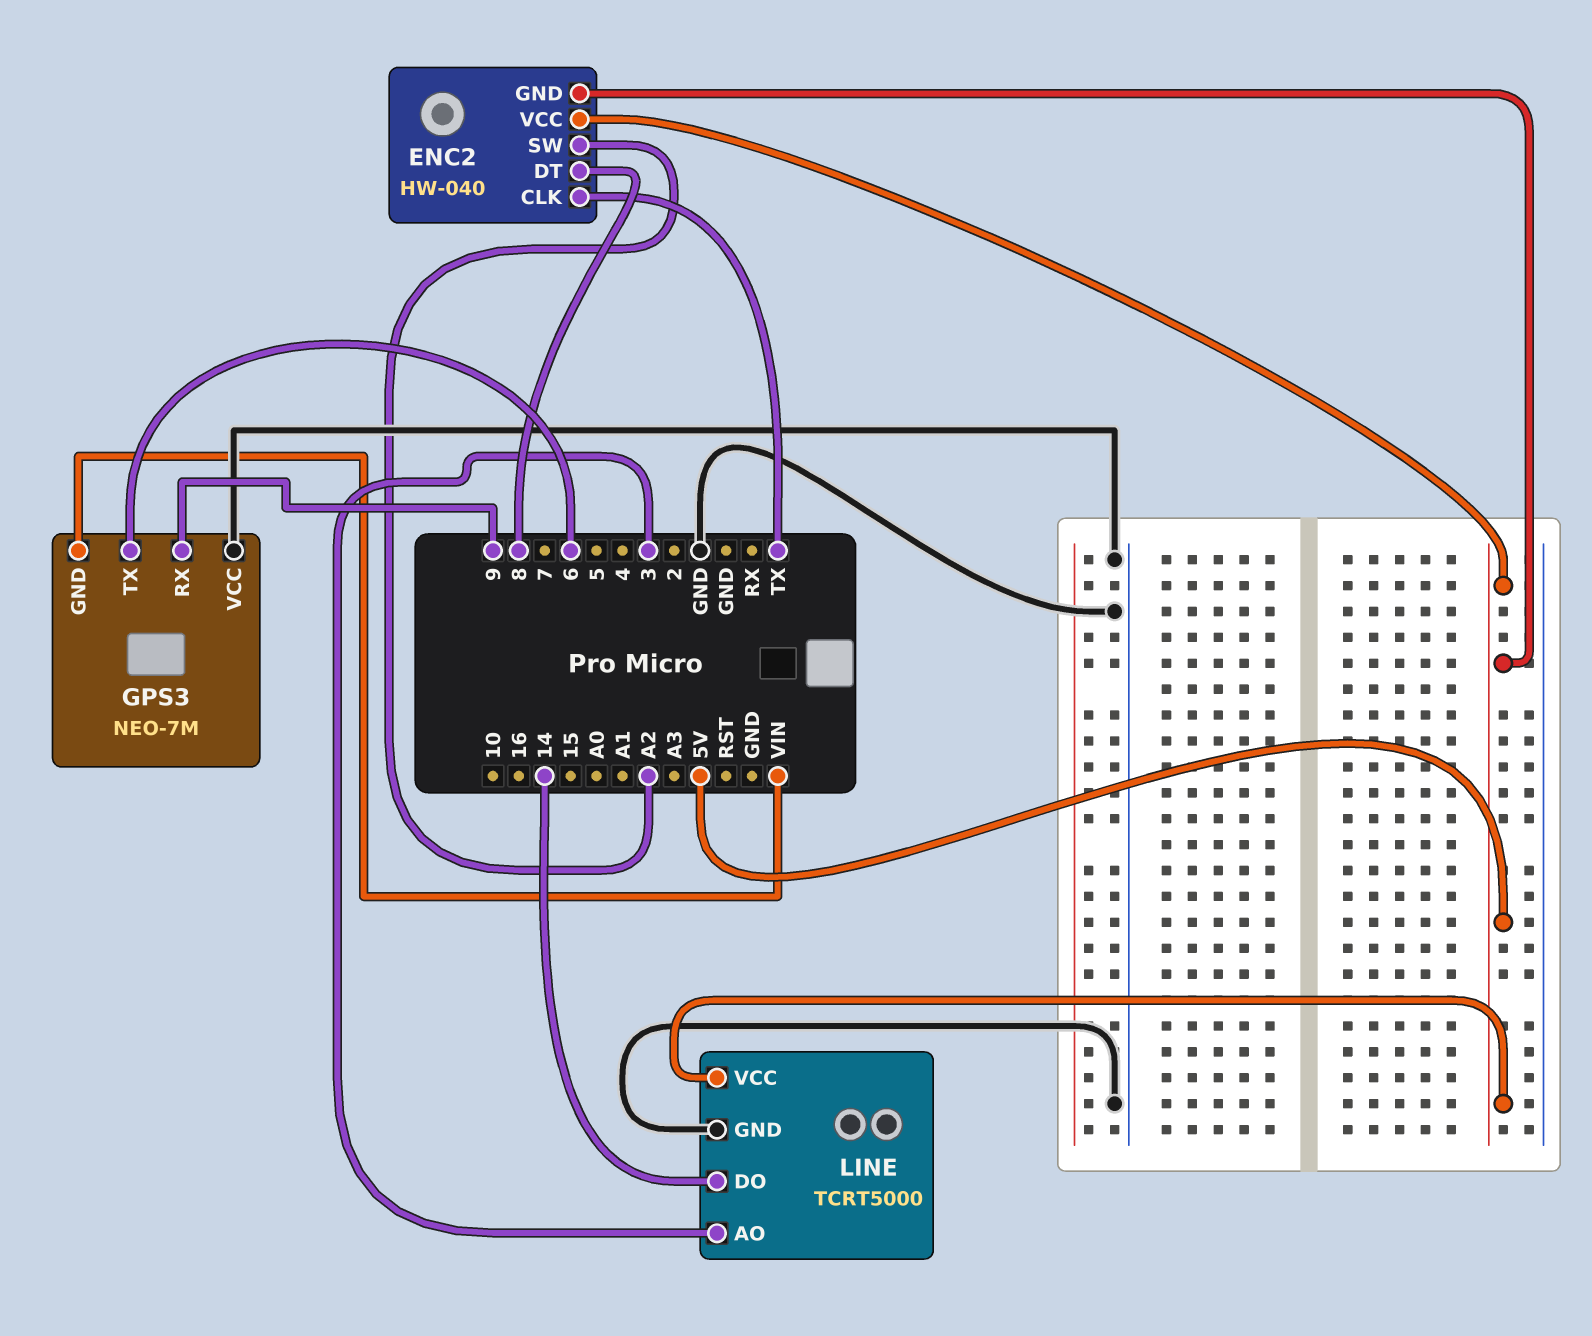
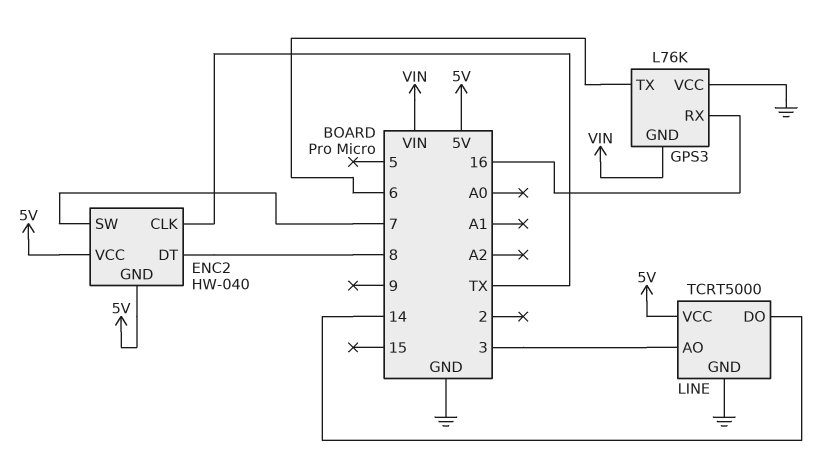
ENC2 pin SW: A2 -> 7
GPS3: NEO-7M -> L76K
GPS3 pin RX: 9 -> 16

